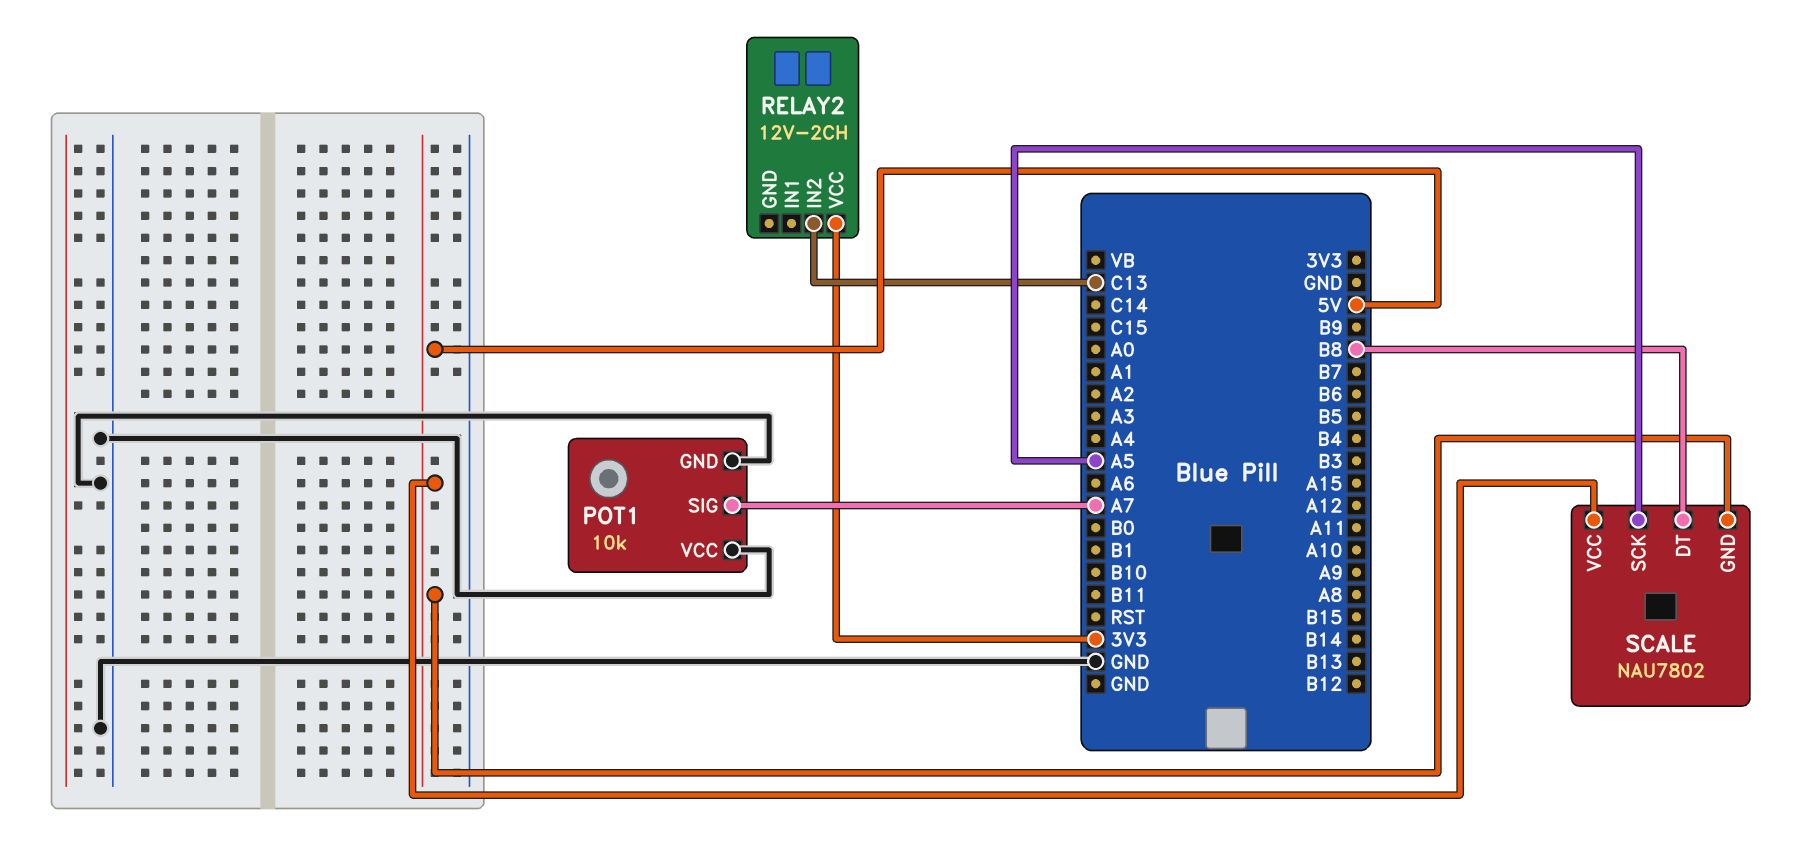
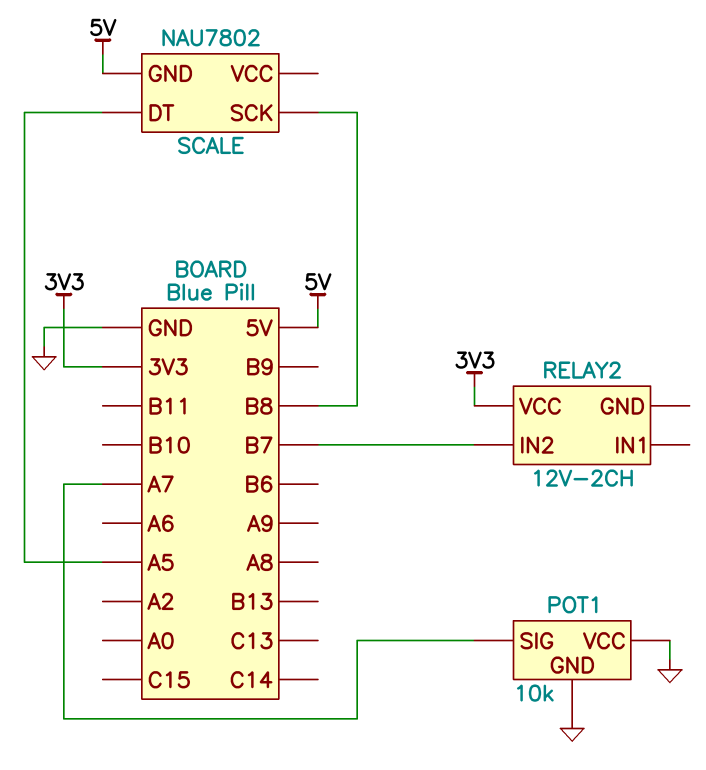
RELAY2 pin IN2: C13 -> B7
SCALE pin DT: B8 -> A5
SCALE pin SCK: A5 -> B8
SCALE pin VCC: 5V -> none

